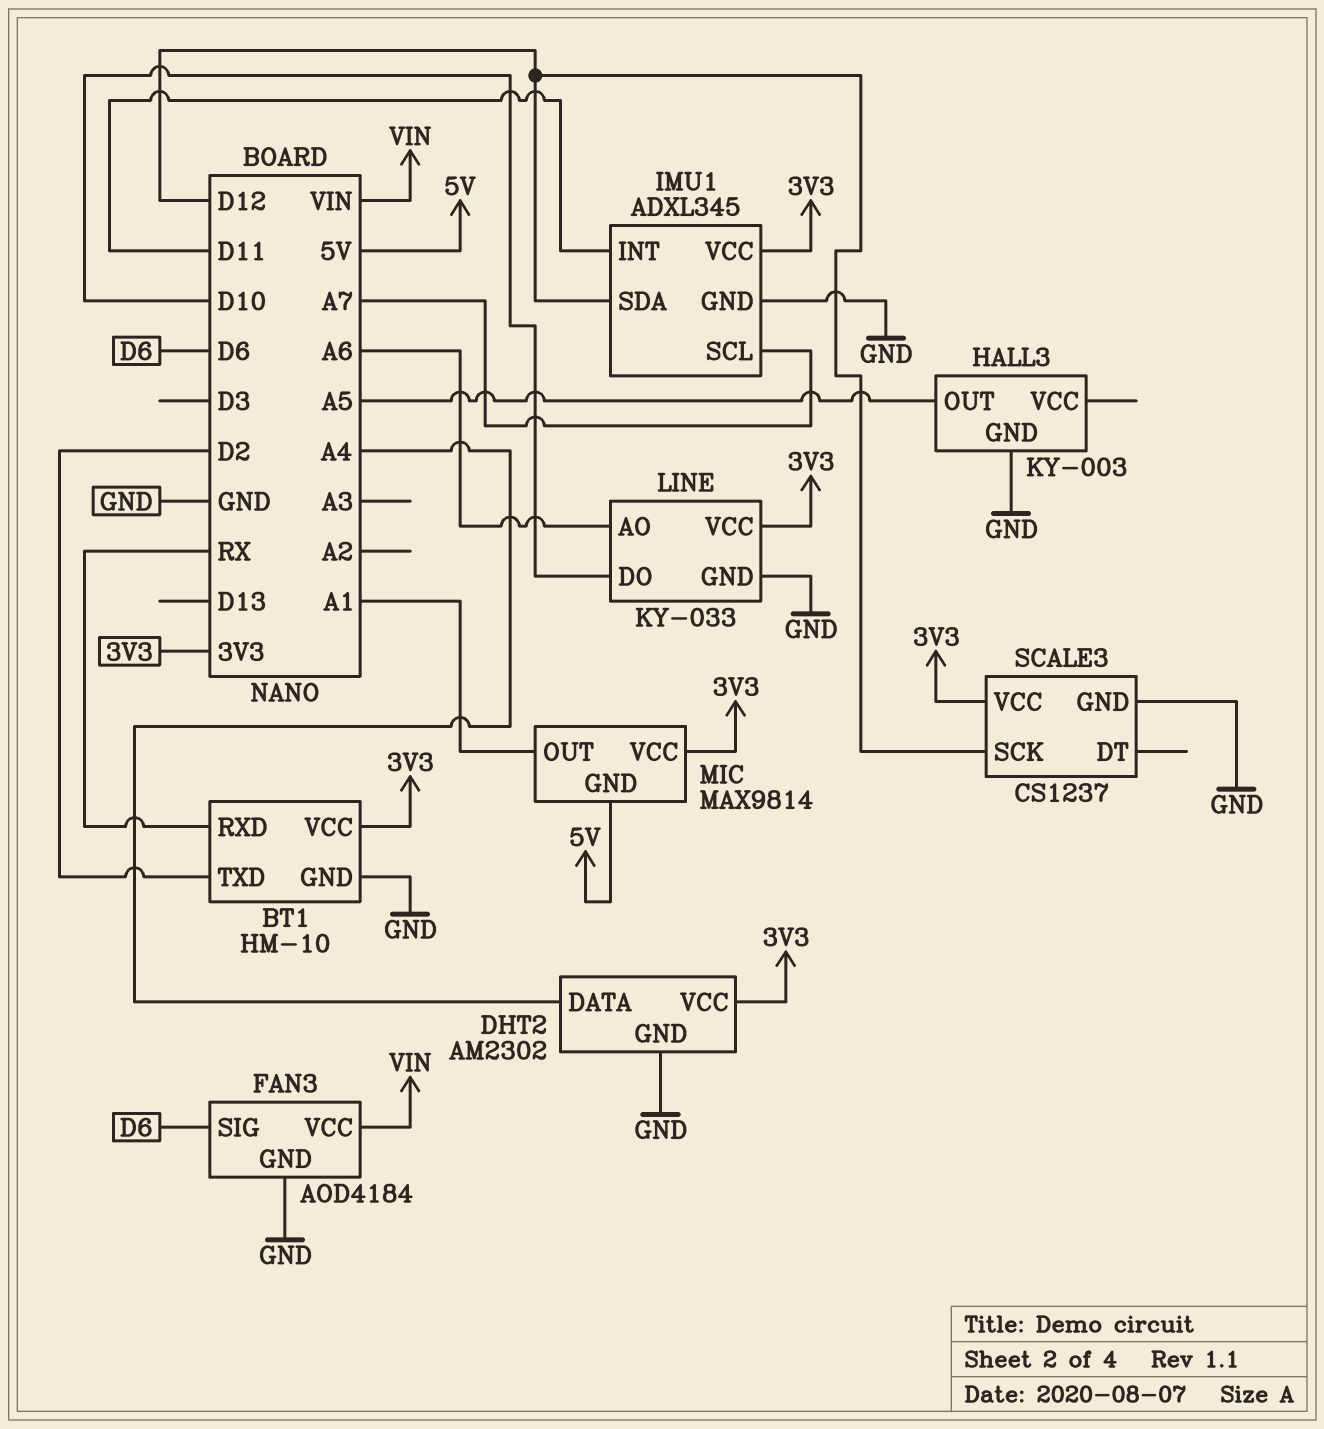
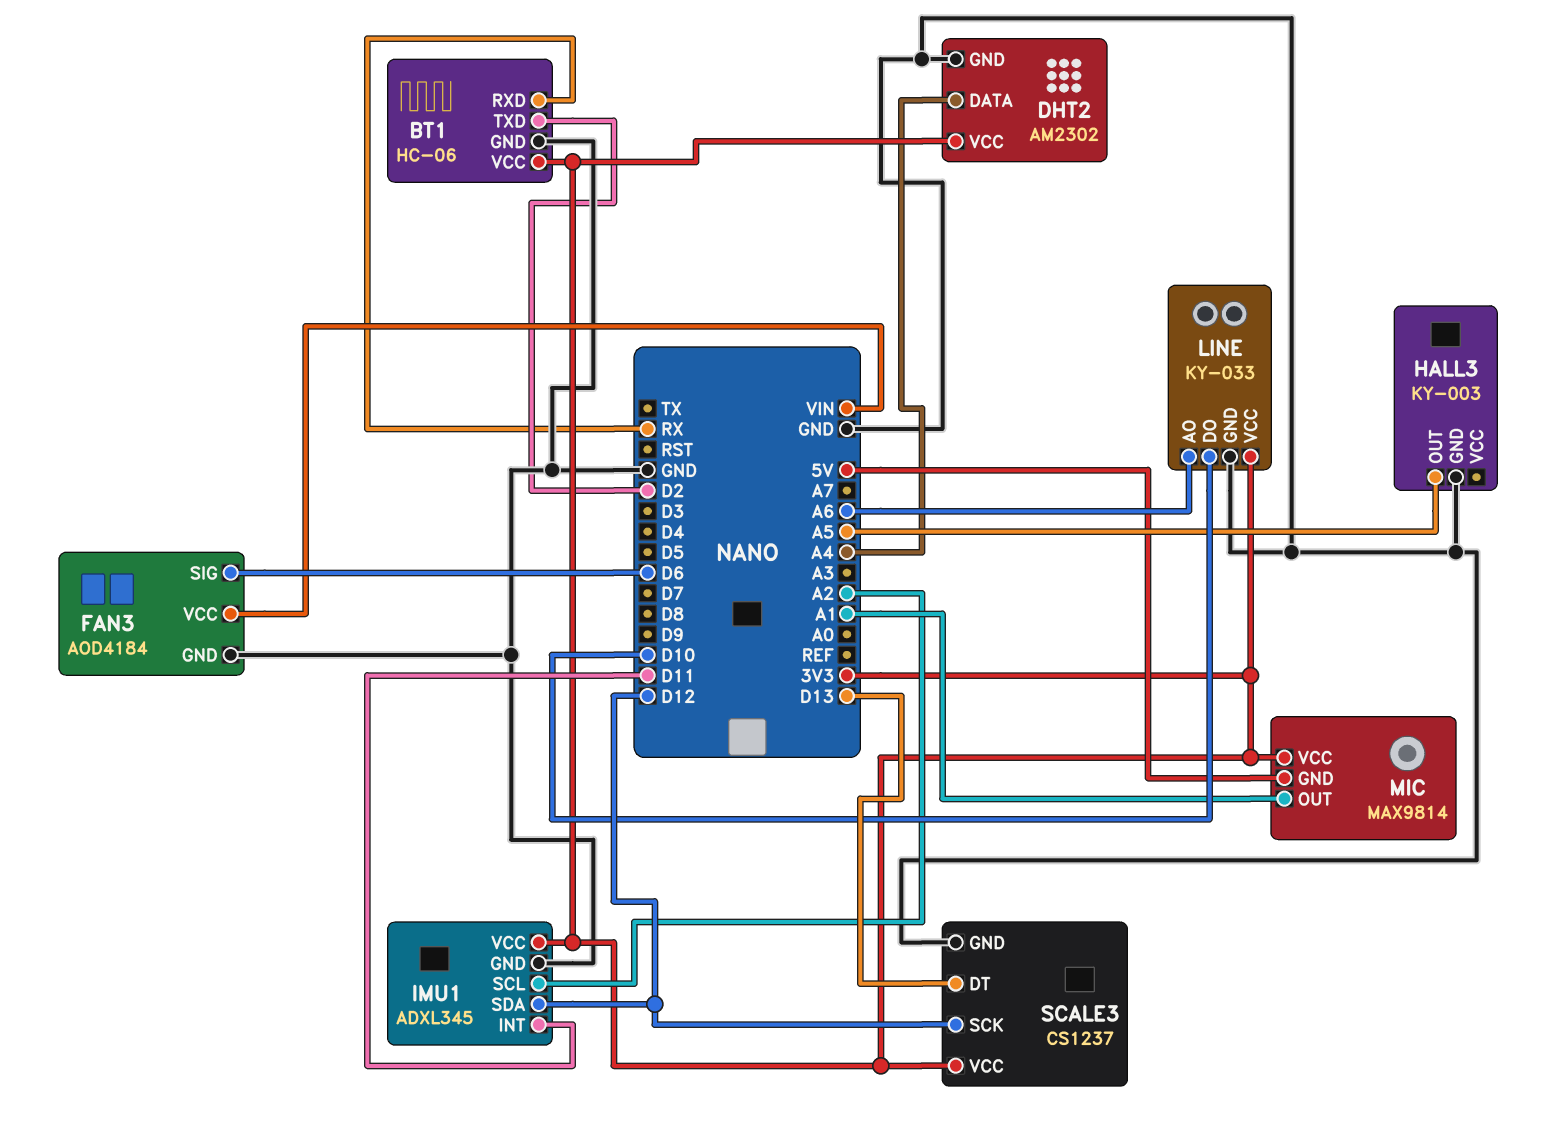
BT1: HM-10 -> HC-06
IMU1 pin SCL: A7 -> A2
SCALE3 pin DT: none -> D13

